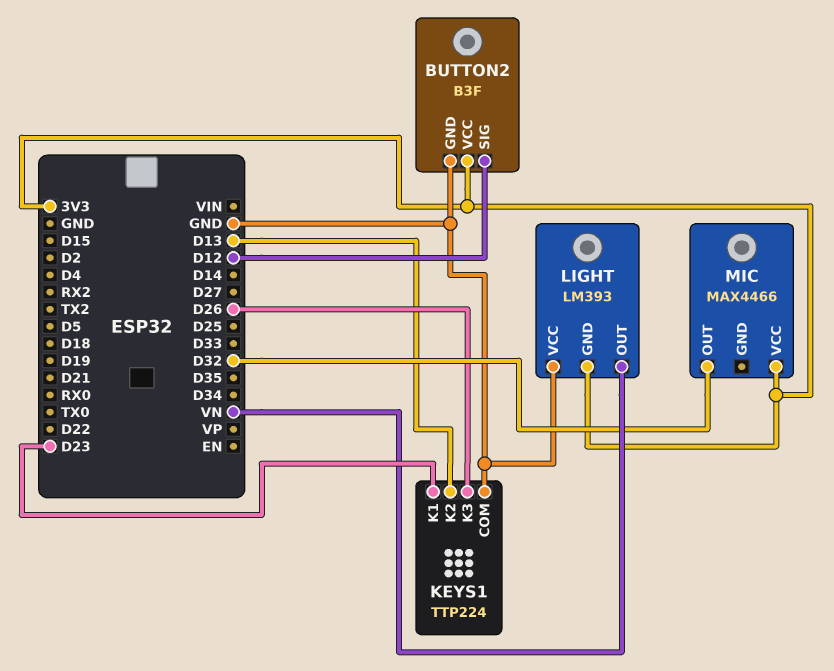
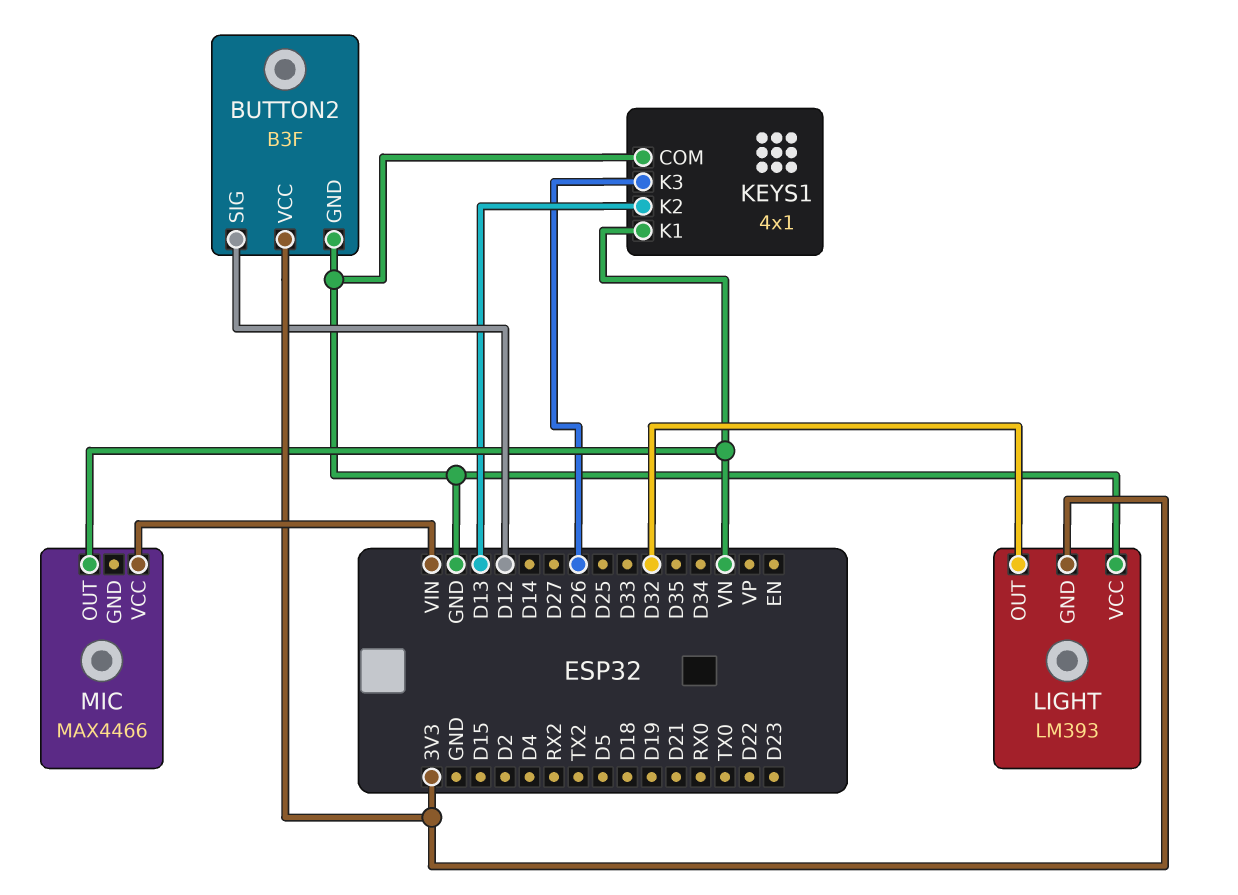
KEYS1: TTP224 -> 4x1
KEYS1 pin K1: D23 -> VN
LIGHT pin OUT: VN -> D32
MIC pin OUT: D32 -> VN
MIC pin VCC: 3V3 -> VIN

